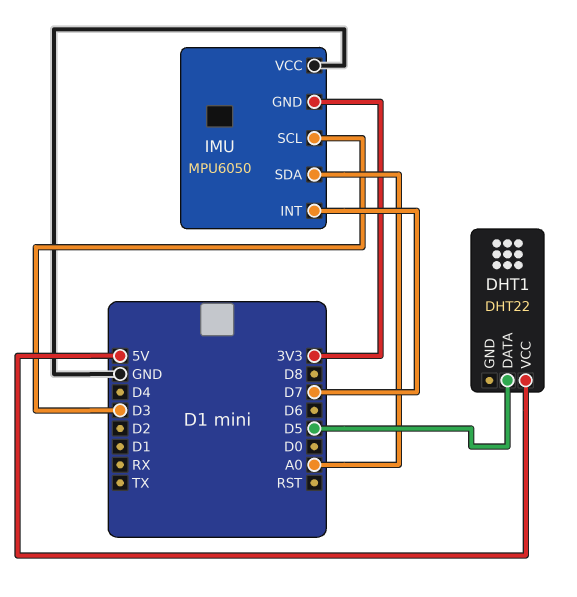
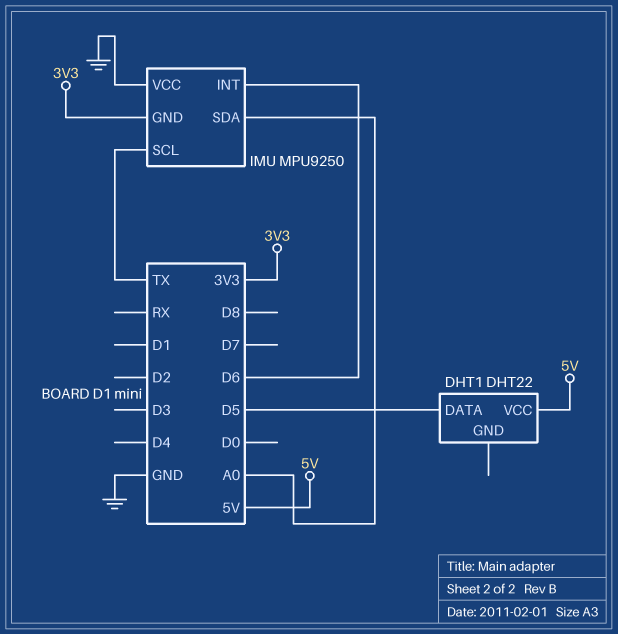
IMU: MPU6050 -> MPU9250
IMU pin INT: D7 -> D6
IMU pin SCL: D3 -> TX

